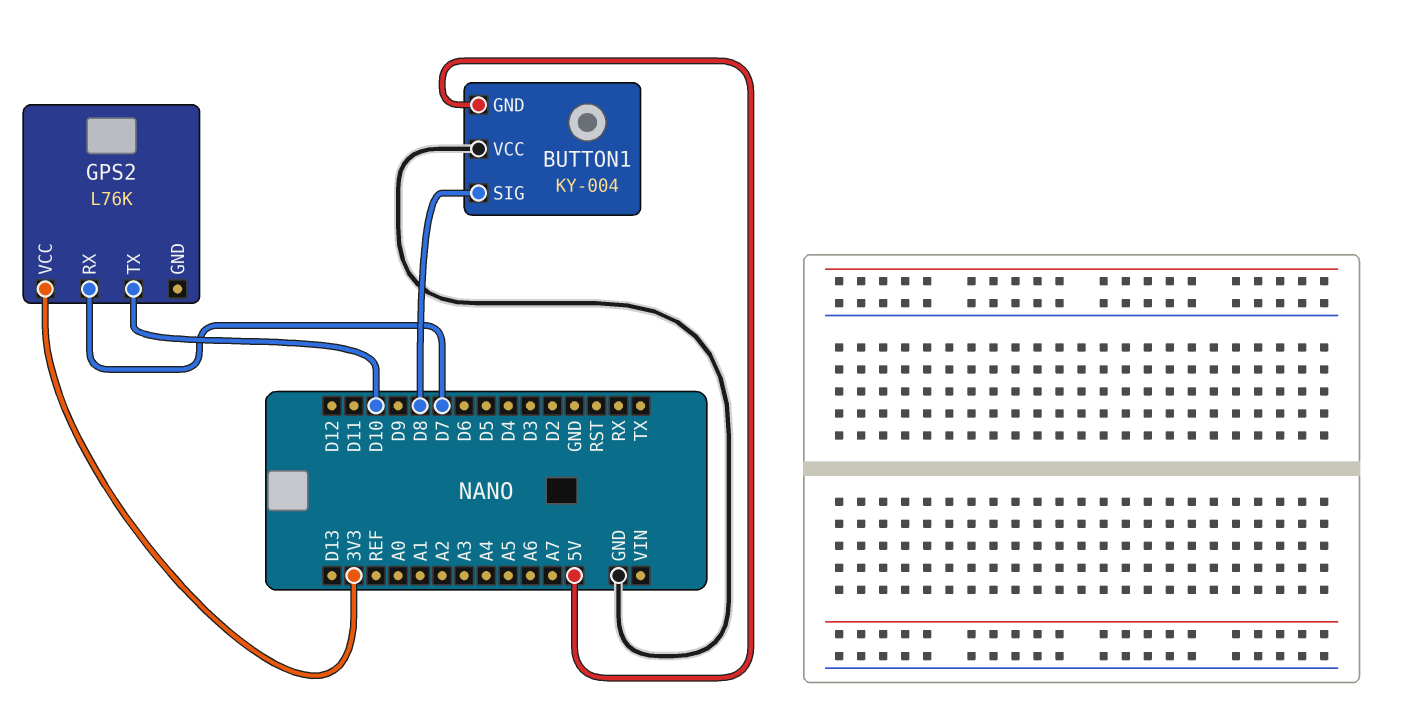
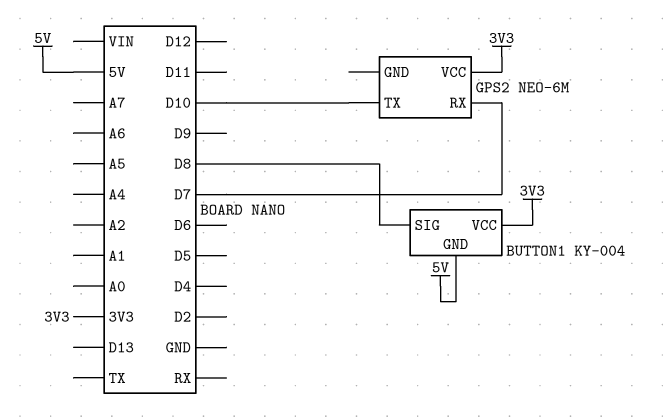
BUTTON1 pin VCC: GND -> 3V3
GPS2: L76K -> NEO-6M

